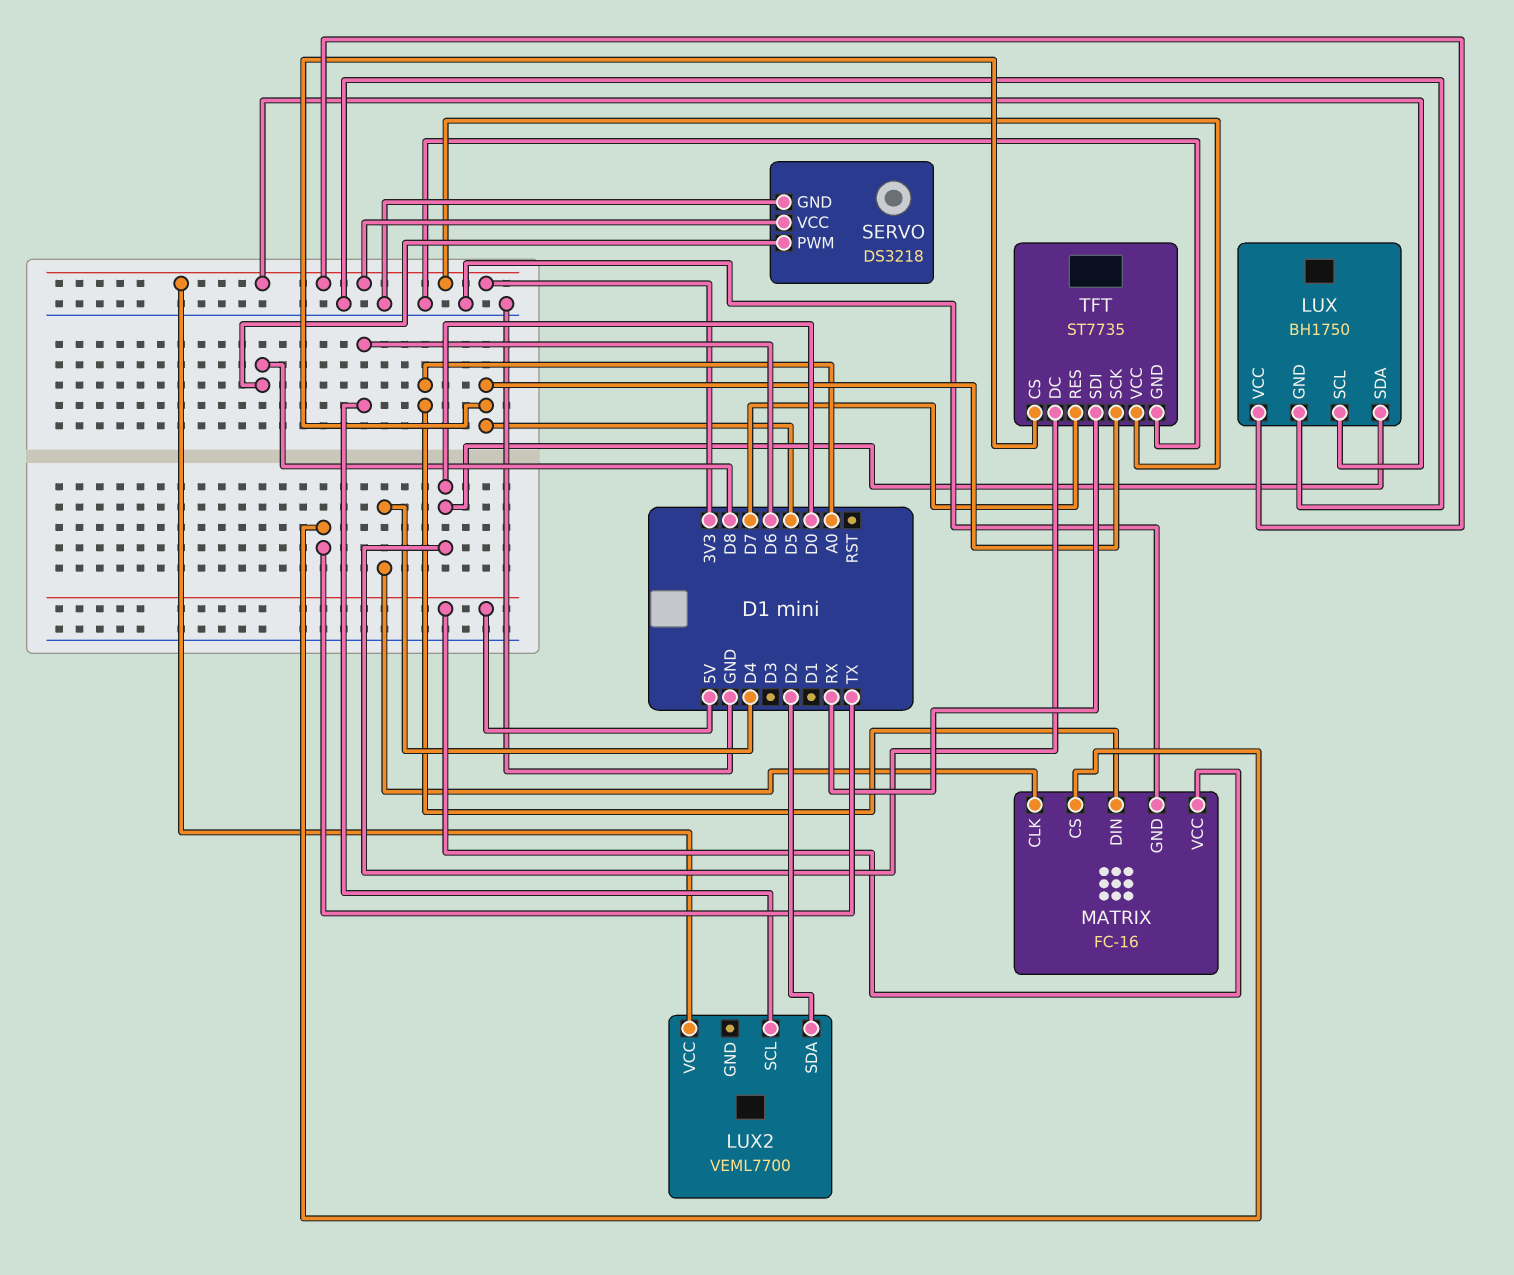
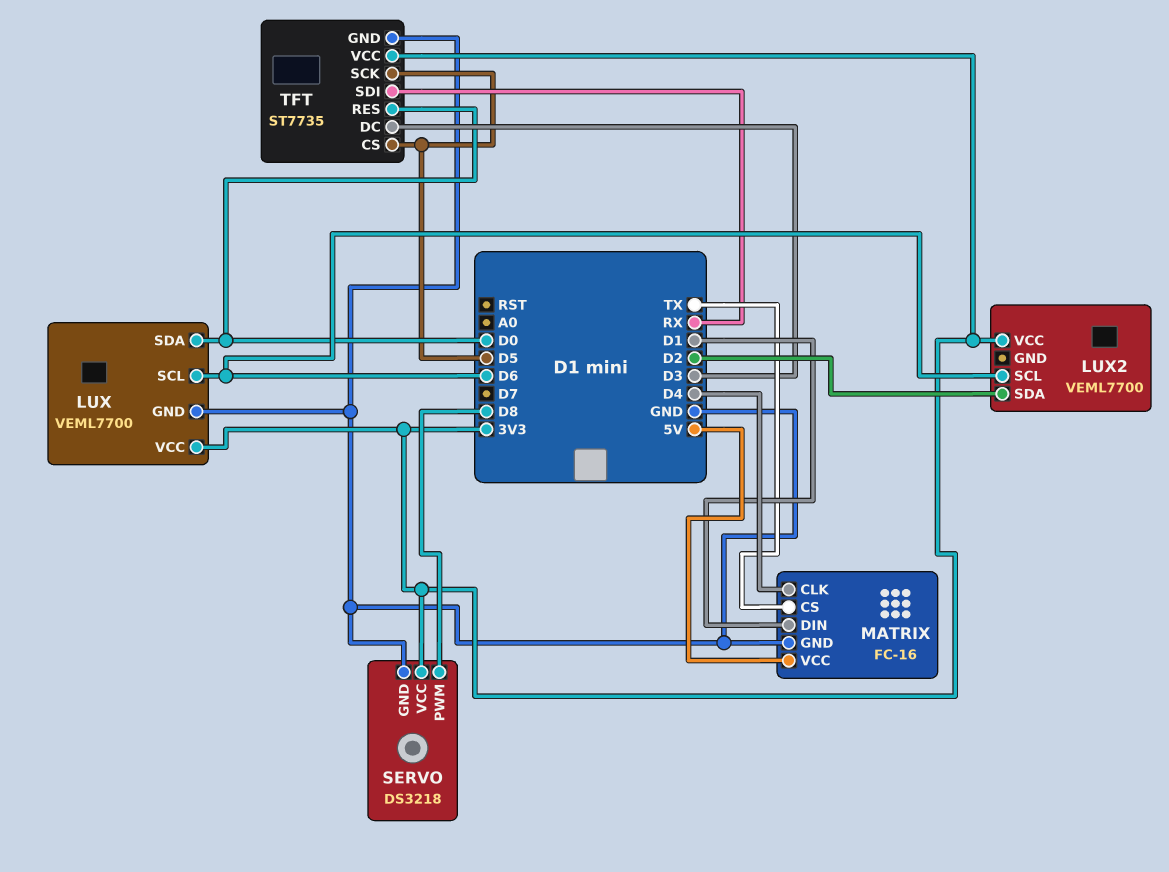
LUX: BH1750 -> VEML7700
LUX pin SCL: 3V3 -> D6
MATRIX pin DIN: A0 -> D1
TFT pin DC: D0 -> D3
TFT pin RES: D7 -> D0

